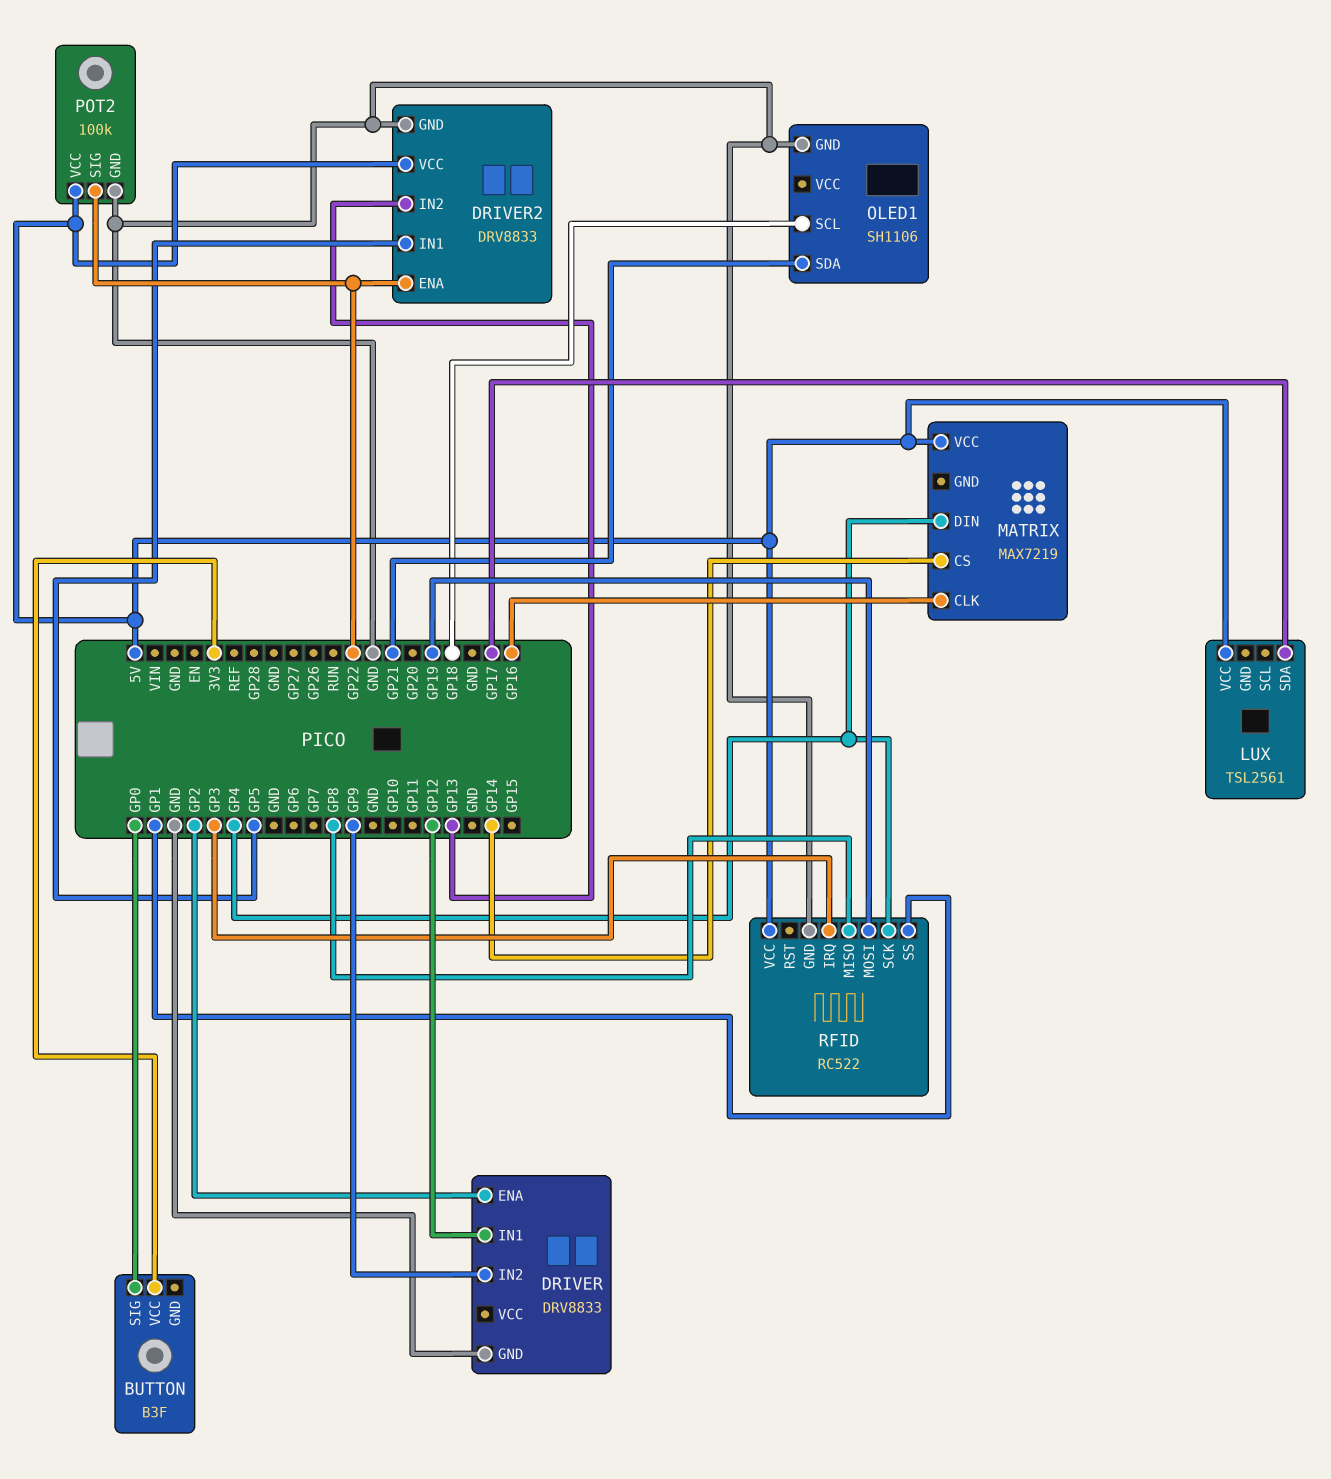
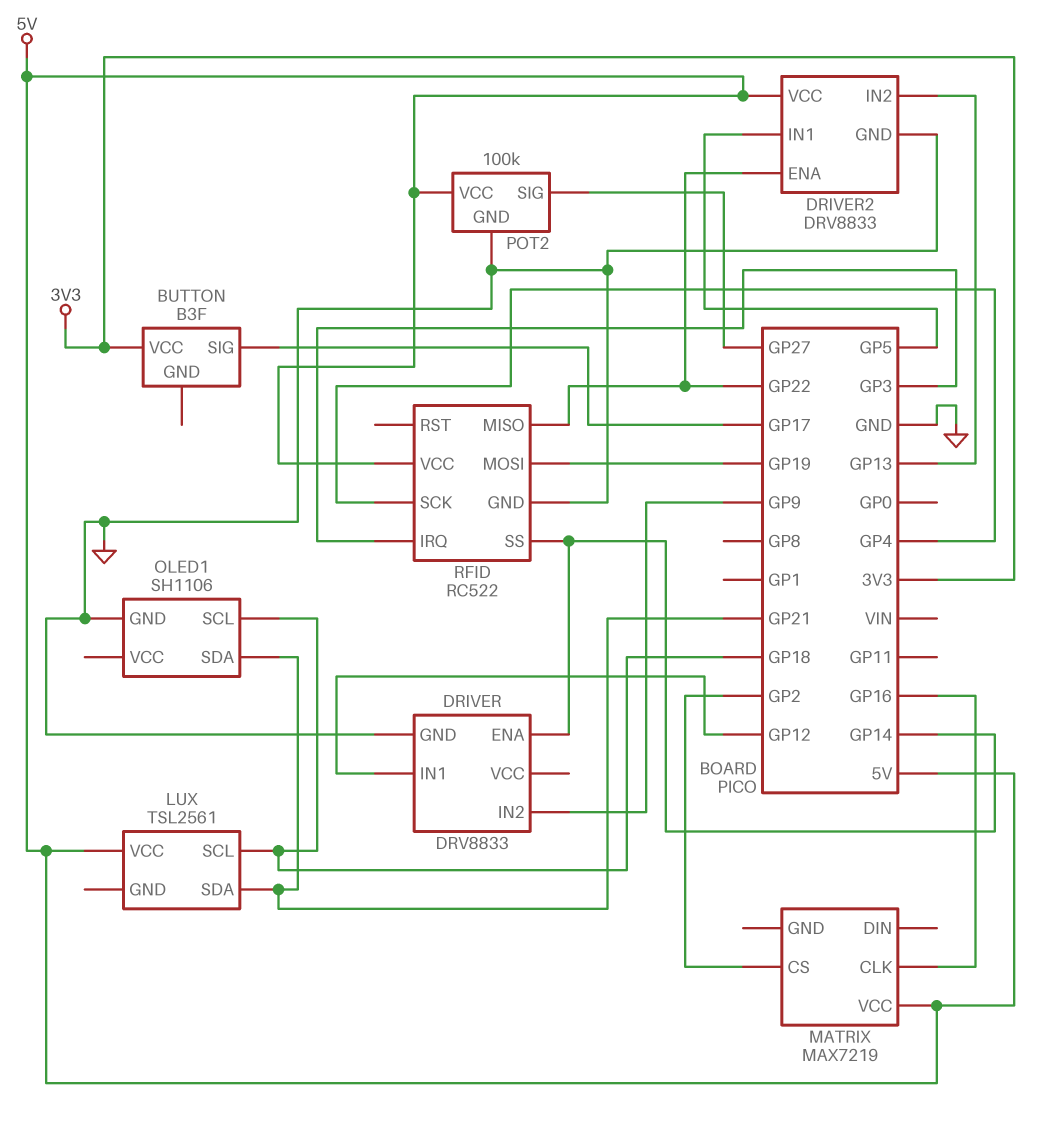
BUTTON pin SIG: GP0 -> GP17
DRIVER pin ENA: GP2 -> GP14
LUX pin SCL: none -> GP18
LUX pin SDA: GP17 -> GP21
MATRIX pin CS: GP14 -> GP2
MATRIX pin DIN: GP4 -> none
POT2 pin SIG: GP22 -> GP27
RFID pin MISO: GP8 -> GP22
RFID pin SS: GP1 -> GP14

